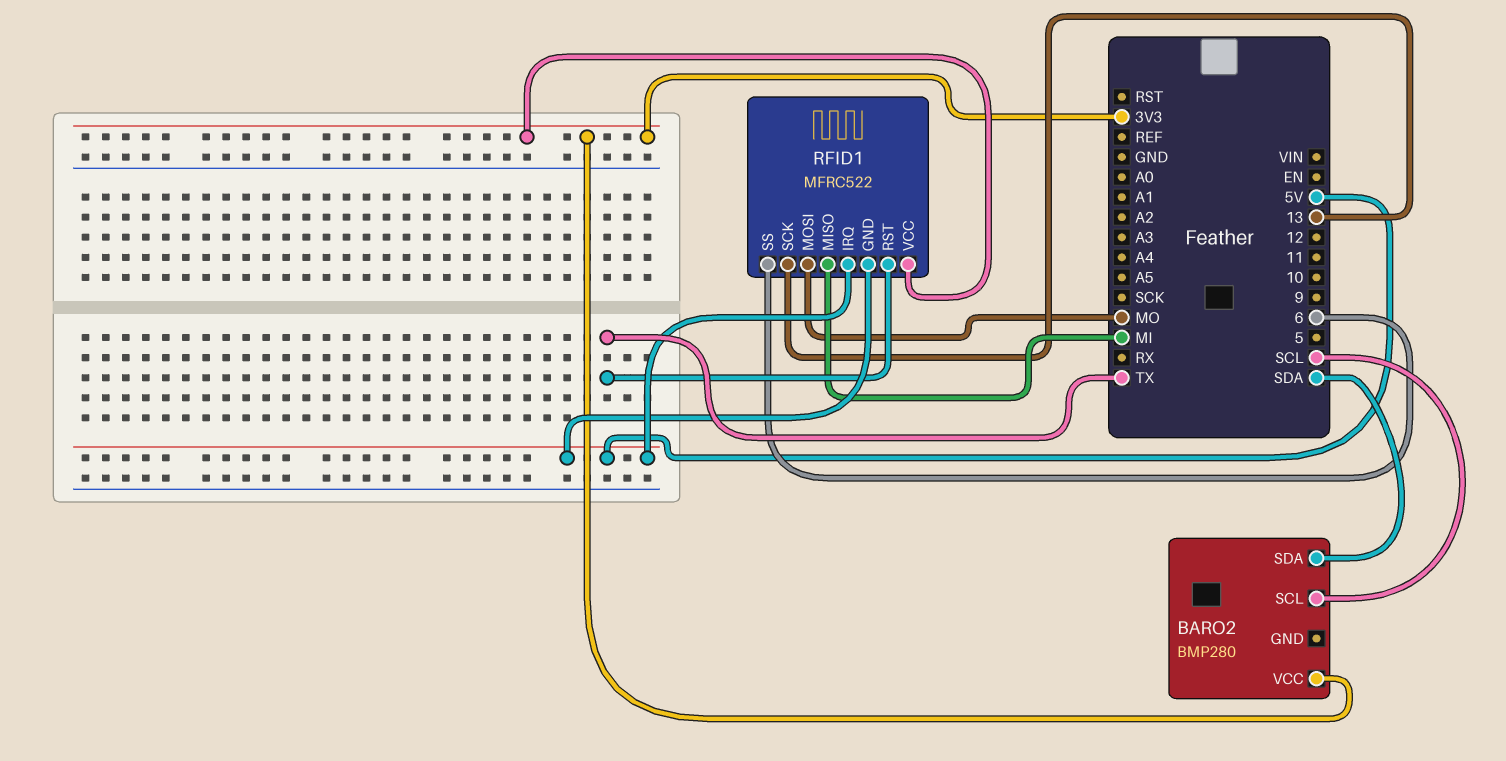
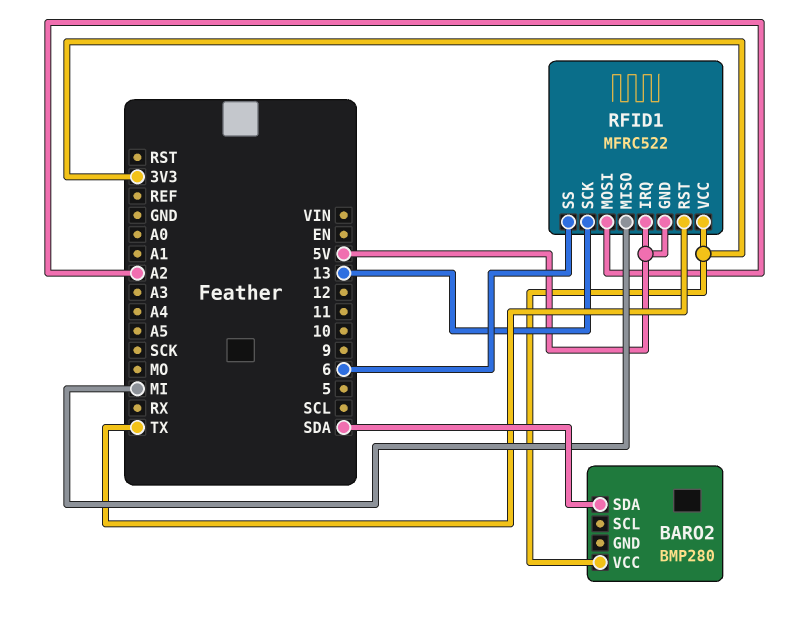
BARO2 pin SCL: SCL -> none
RFID1 pin MOSI: MO -> A2

